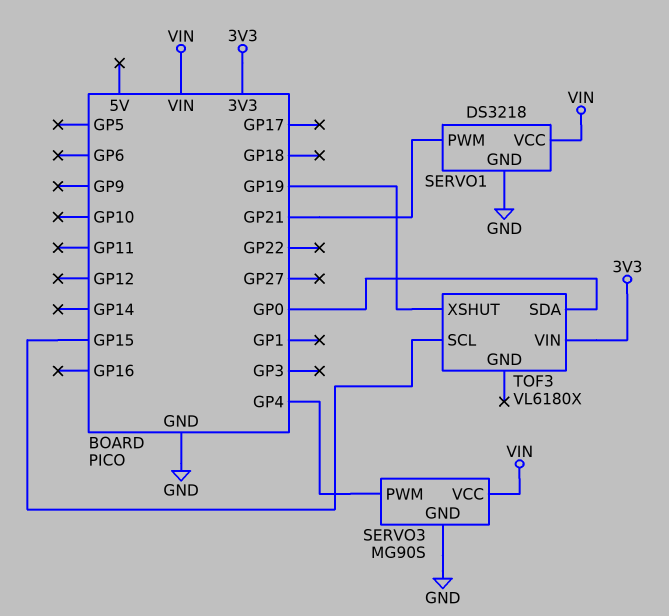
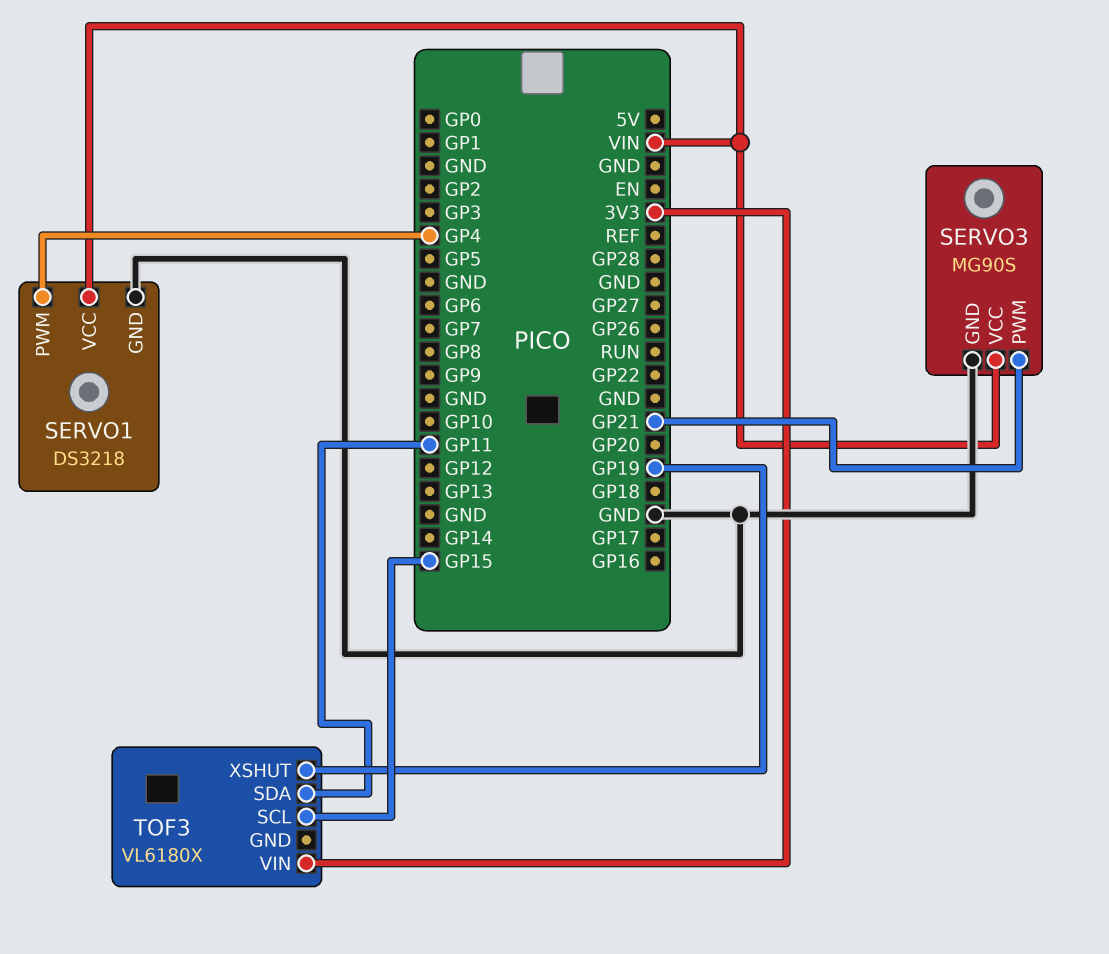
SERVO1 pin PWM: GP21 -> GP4
SERVO3 pin PWM: GP4 -> GP21
TOF3 pin SDA: GP0 -> GP11

